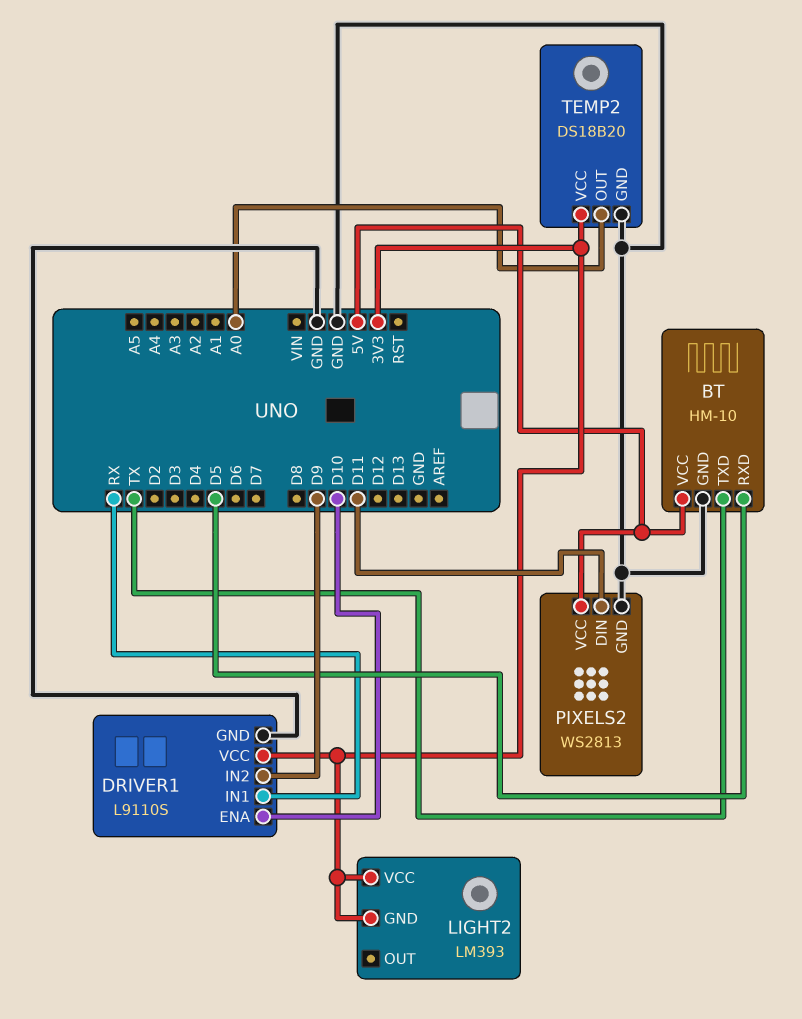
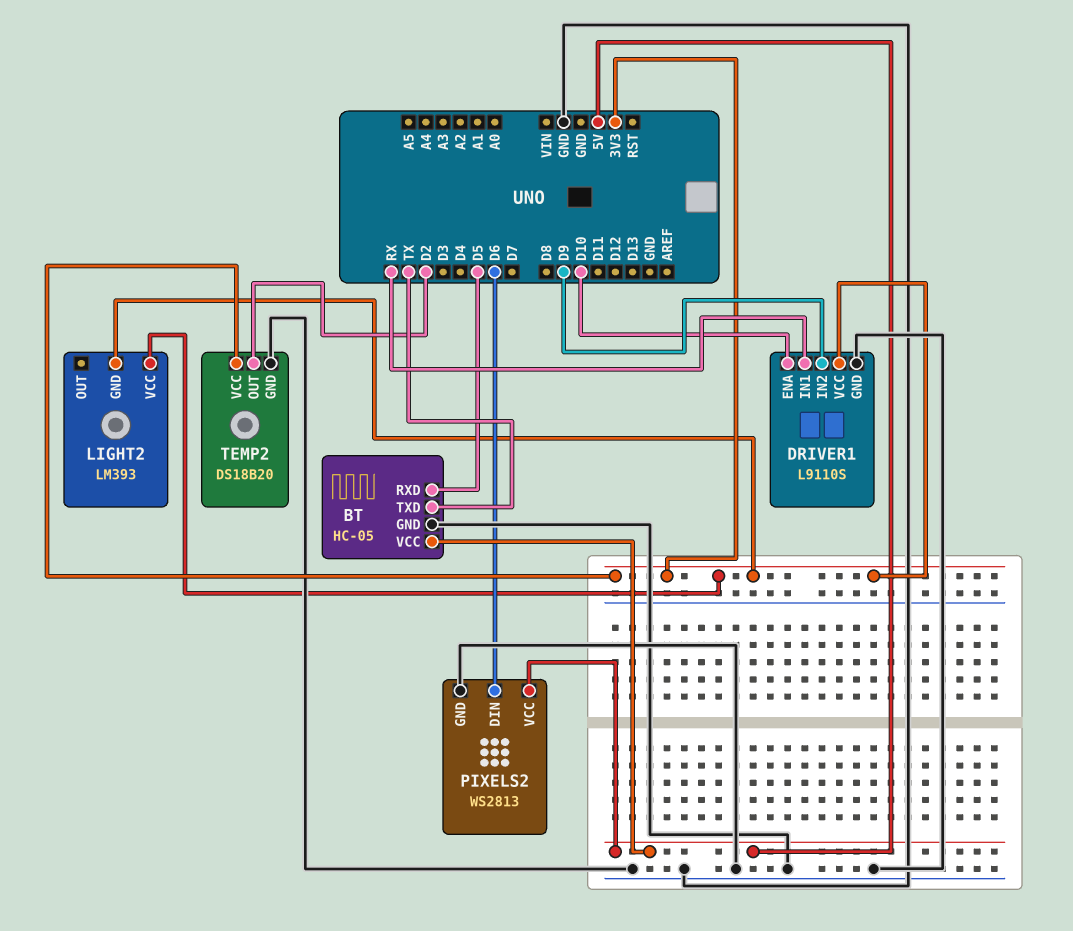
BT: HM-10 -> HC-05
PIXELS2 pin DIN: D11 -> D6
TEMP2 pin OUT: A0 -> D2

